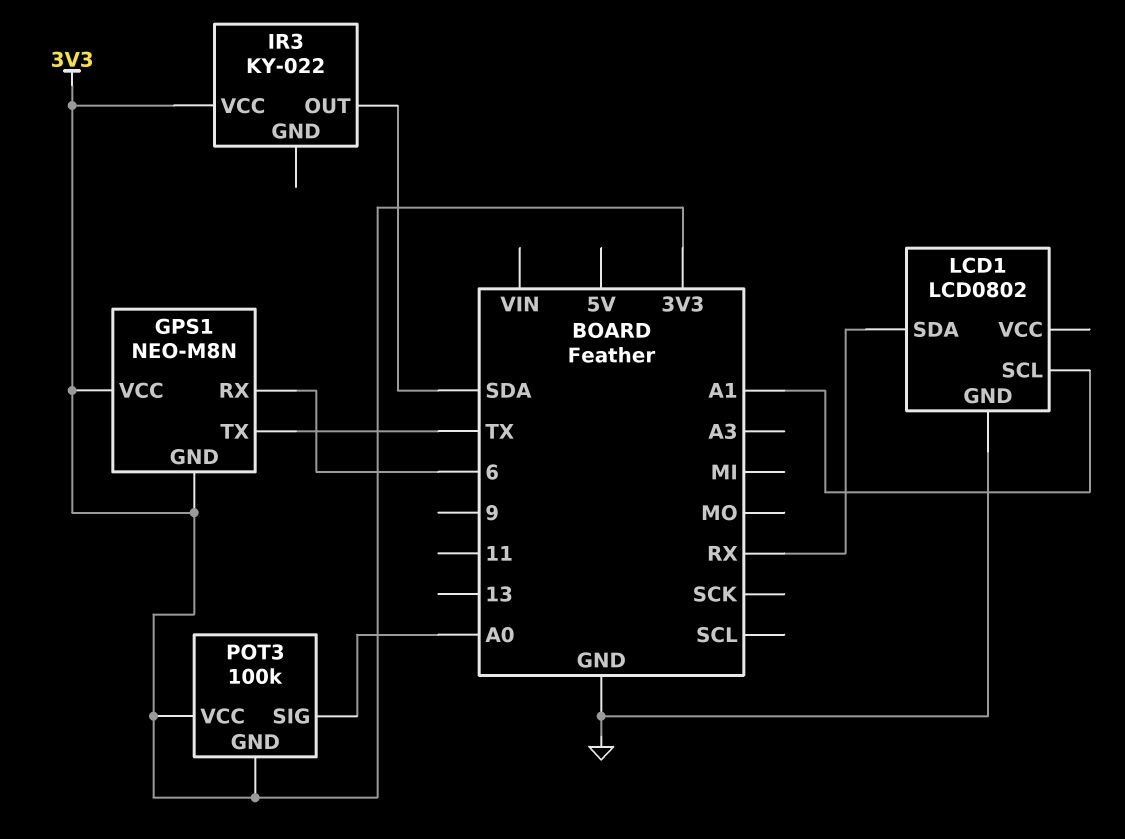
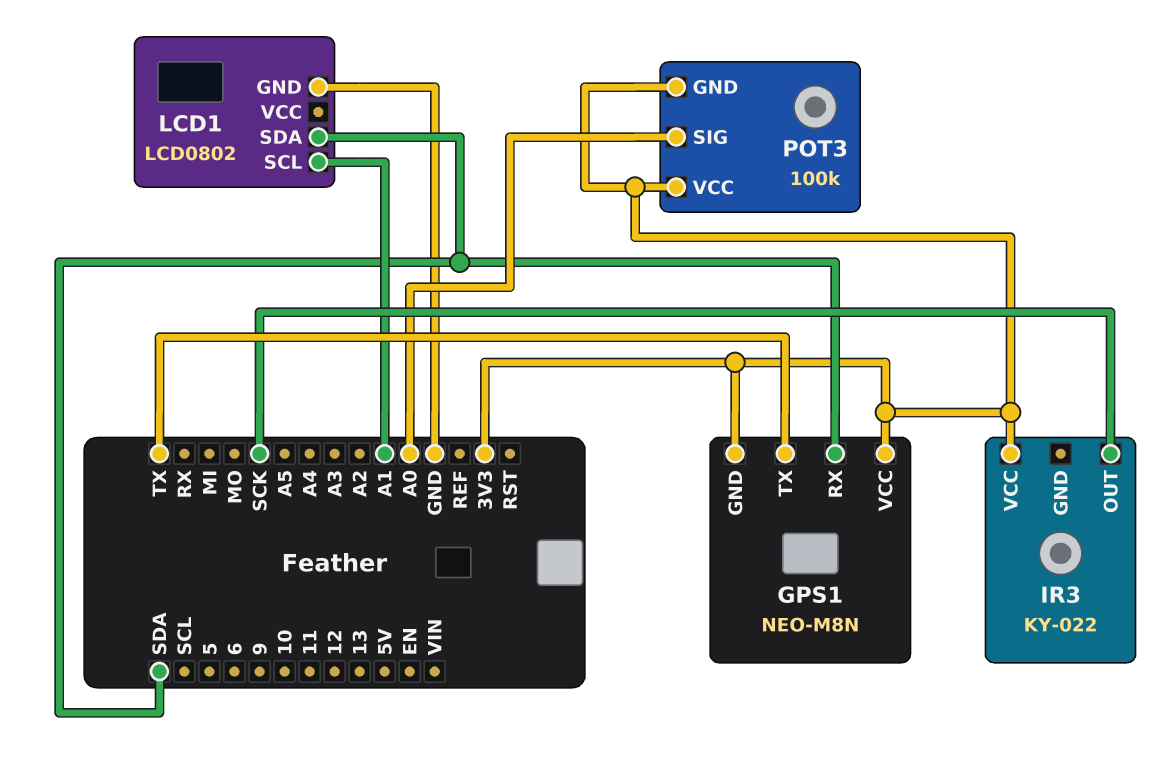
GPS1 pin RX: 6 -> SDA
IR3 pin OUT: SDA -> SCK
LCD1 pin SDA: RX -> SDA

